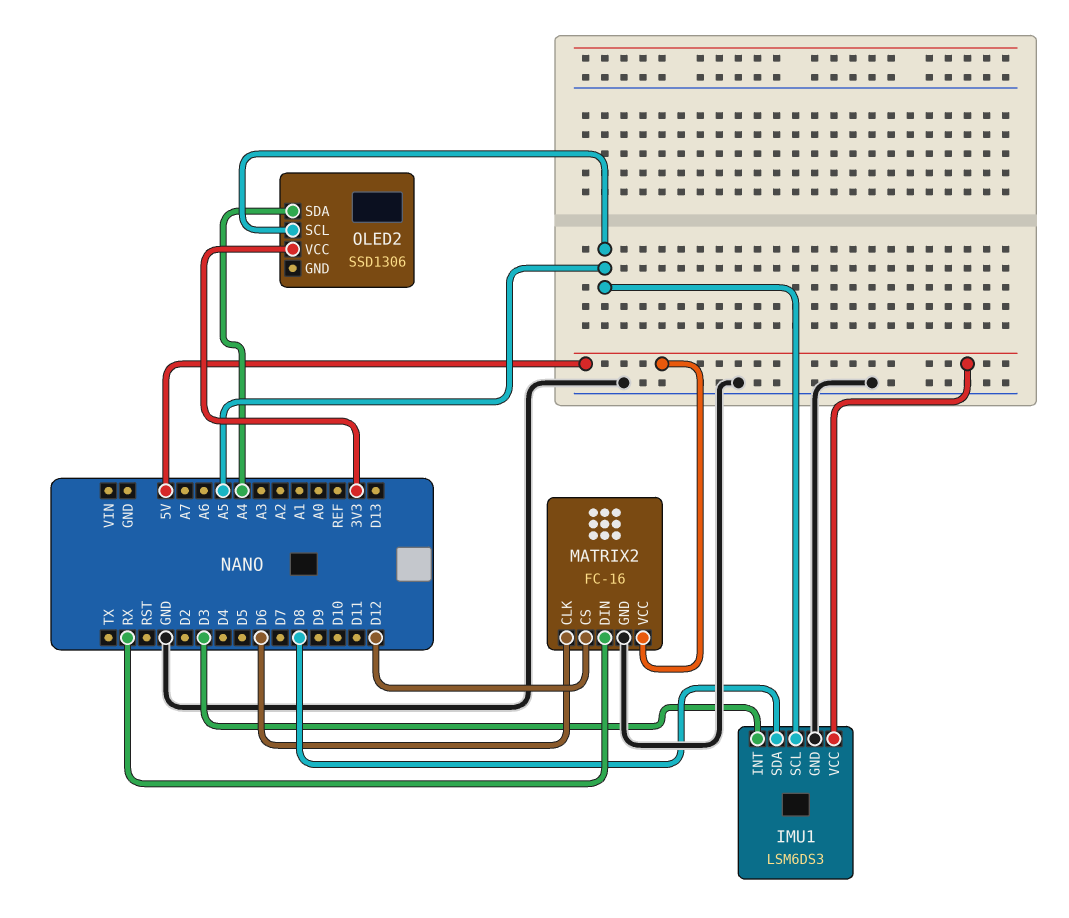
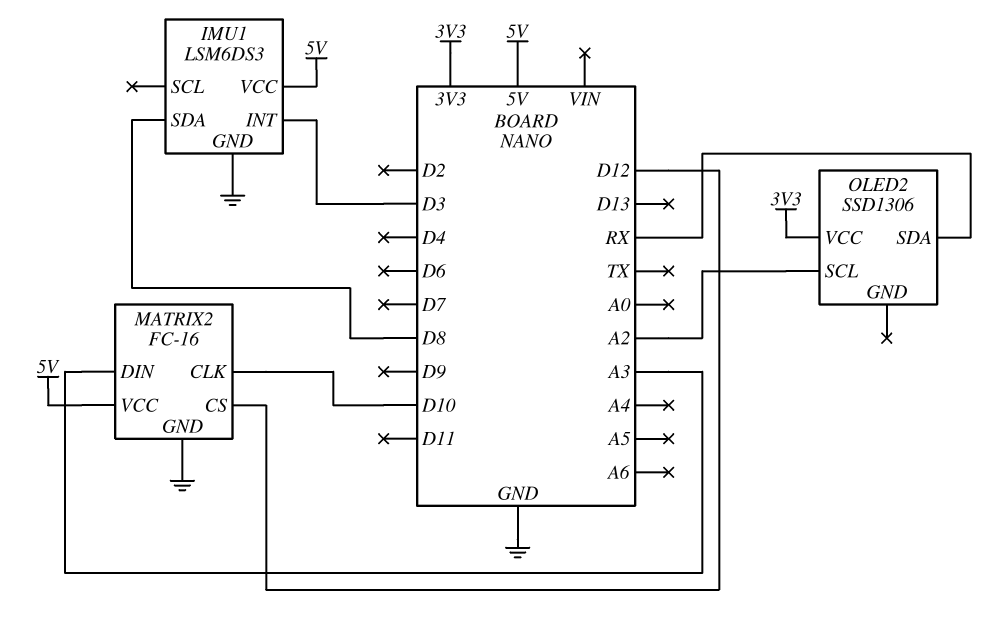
IMU1 pin SCL: A5 -> none
MATRIX2 pin CLK: D6 -> D10
MATRIX2 pin DIN: RX -> A3
OLED2 pin SCL: A5 -> A2
OLED2 pin SDA: A4 -> RX

